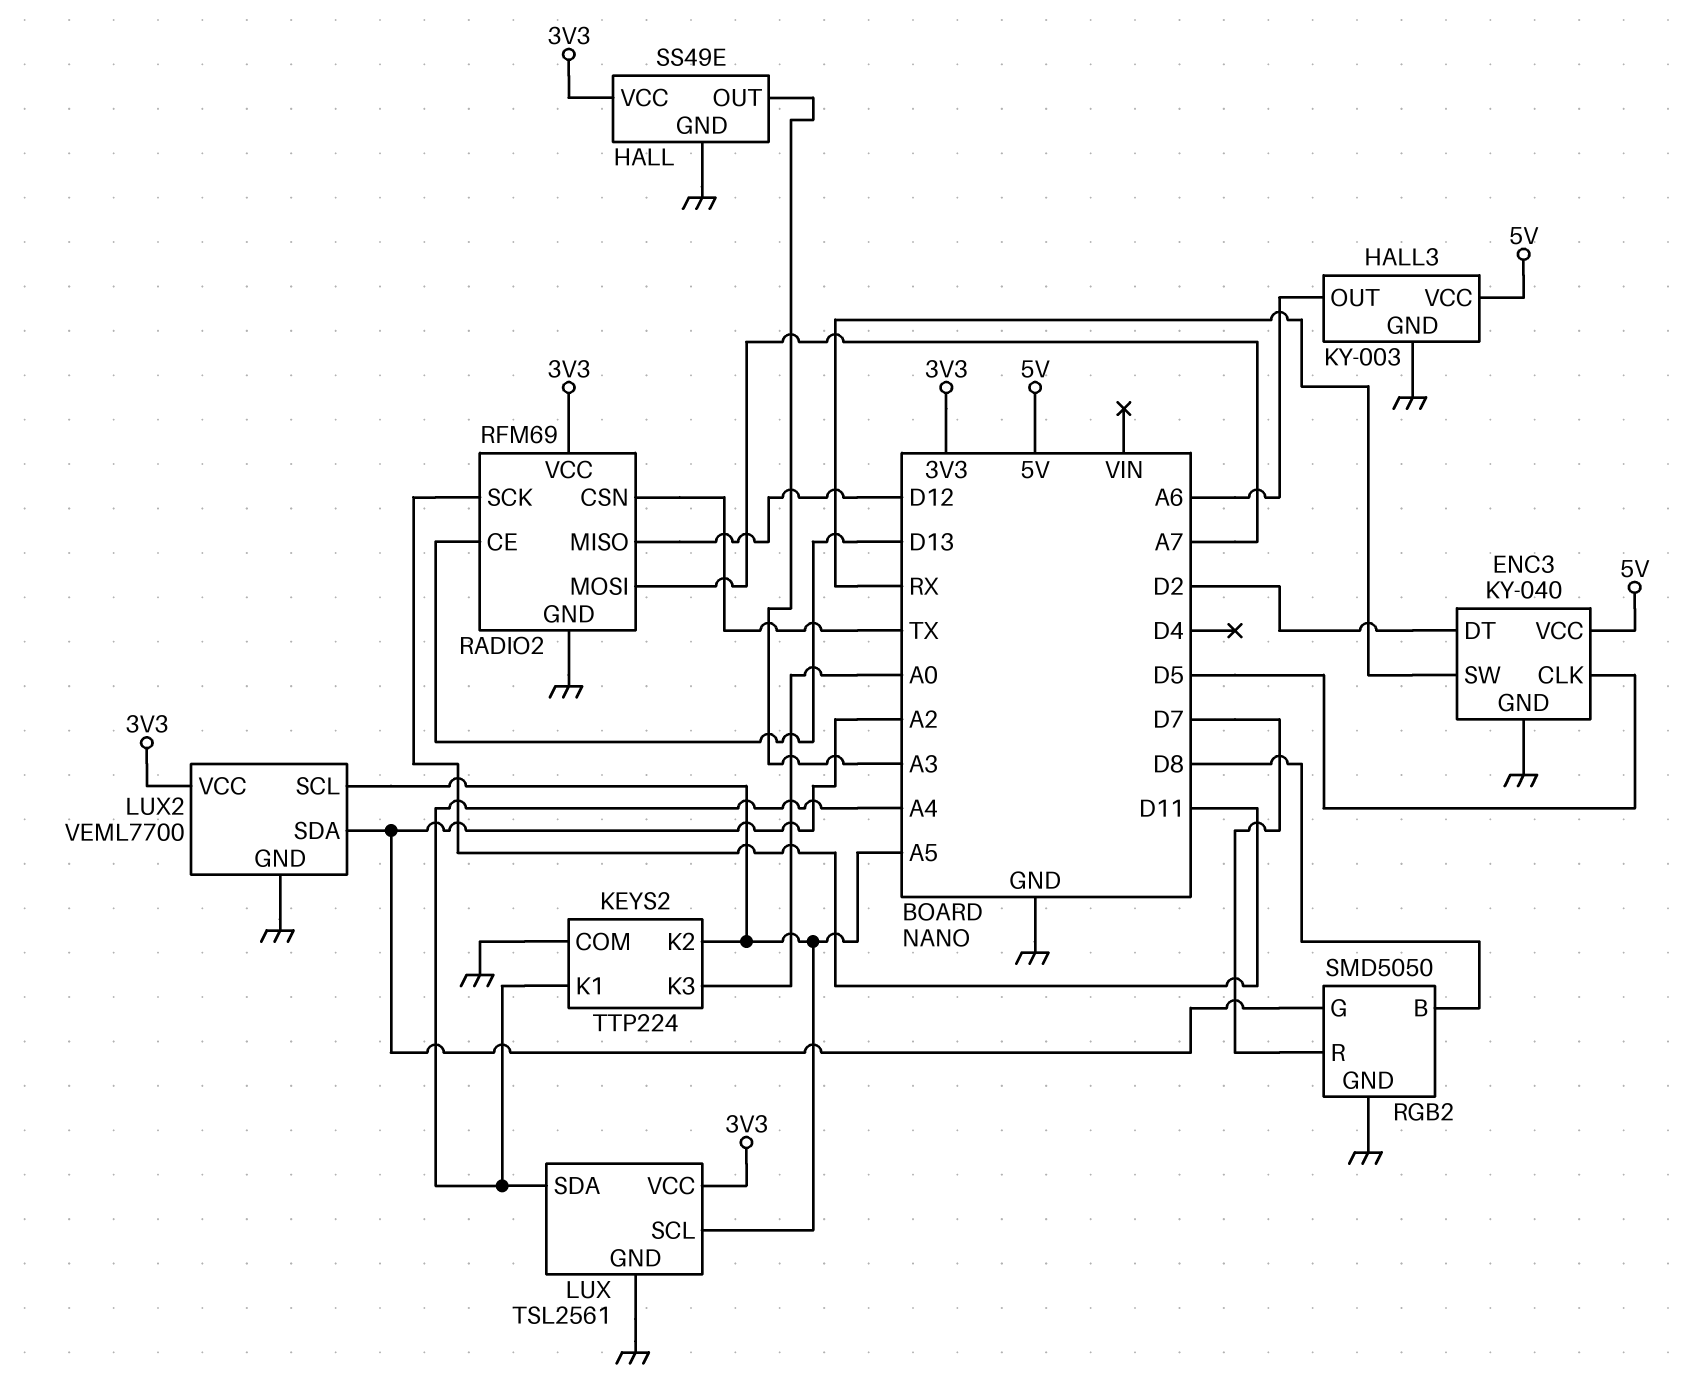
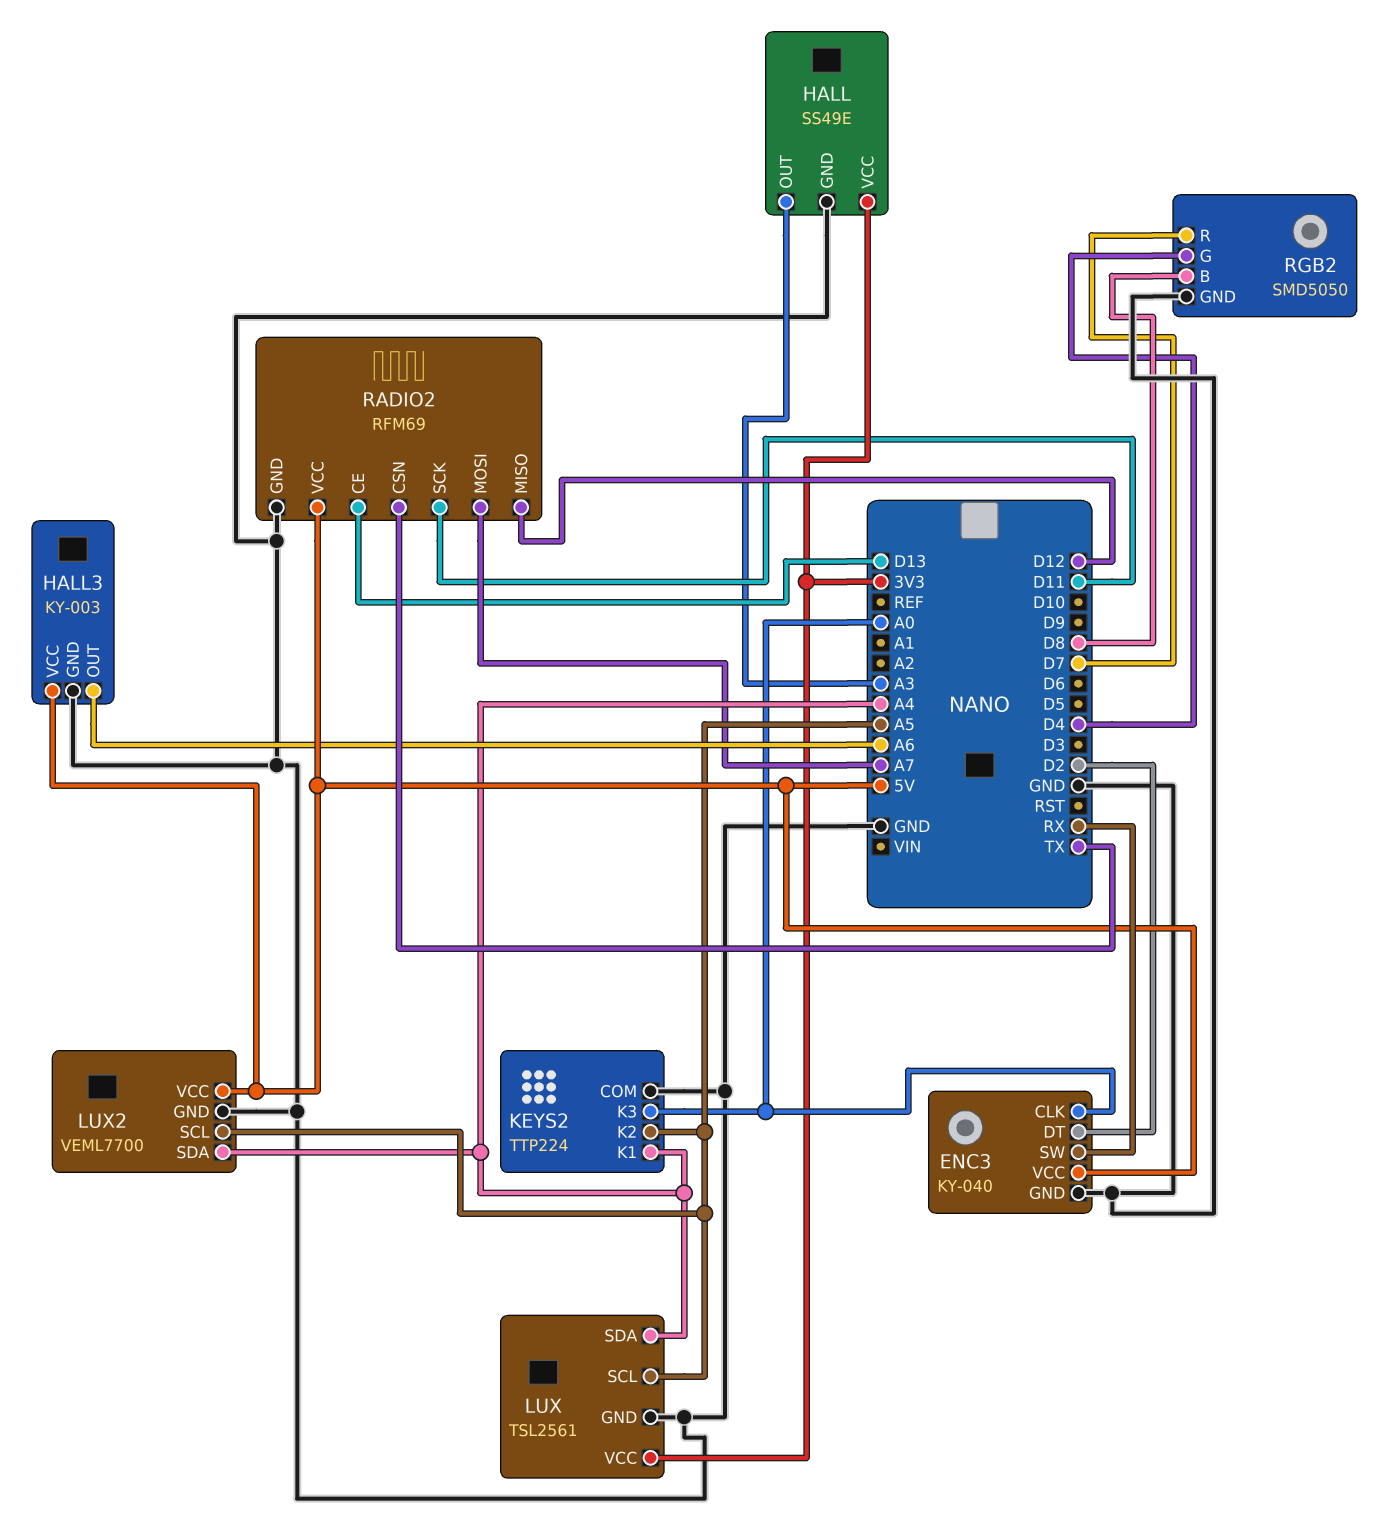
ENC3 pin CLK: D5 -> A0
LUX2 pin SDA: A2 -> A4
LUX2 pin VCC: 3V3 -> 5V
RADIO2 pin VCC: 3V3 -> 5V
RGB2 pin G: A2 -> D4

